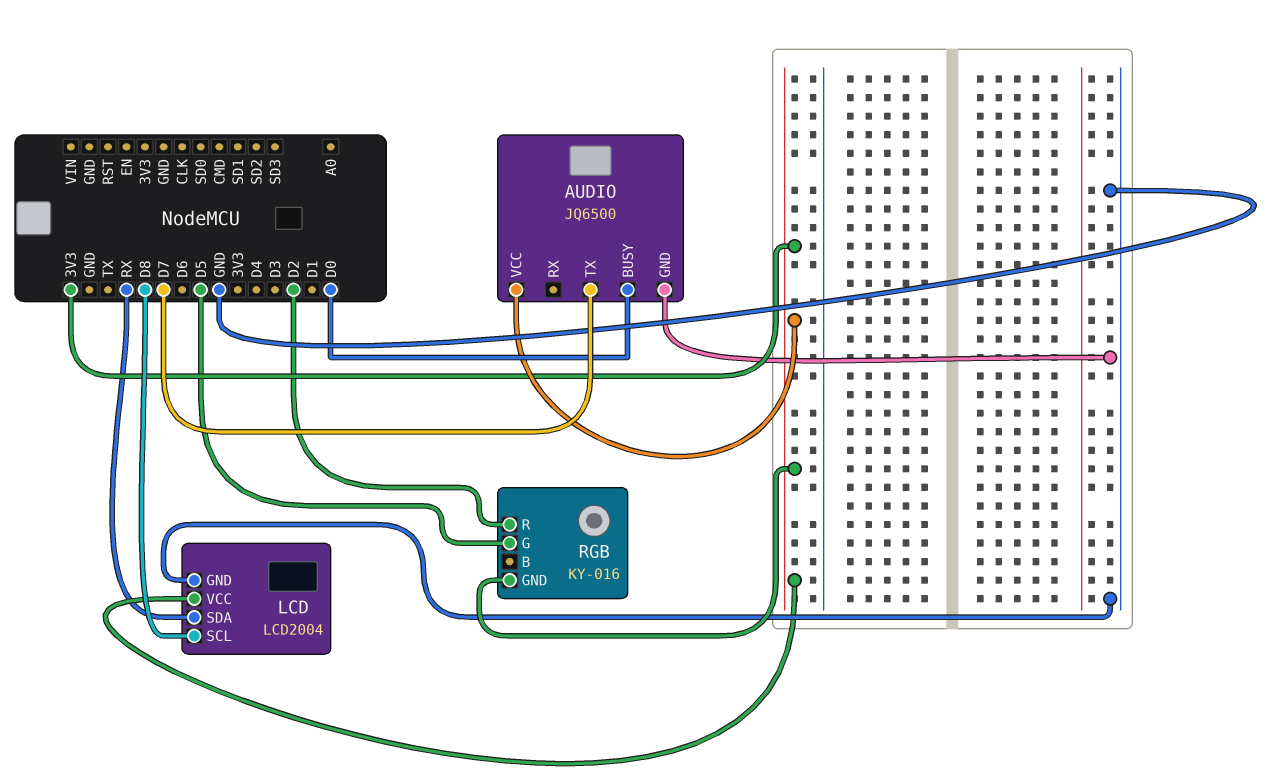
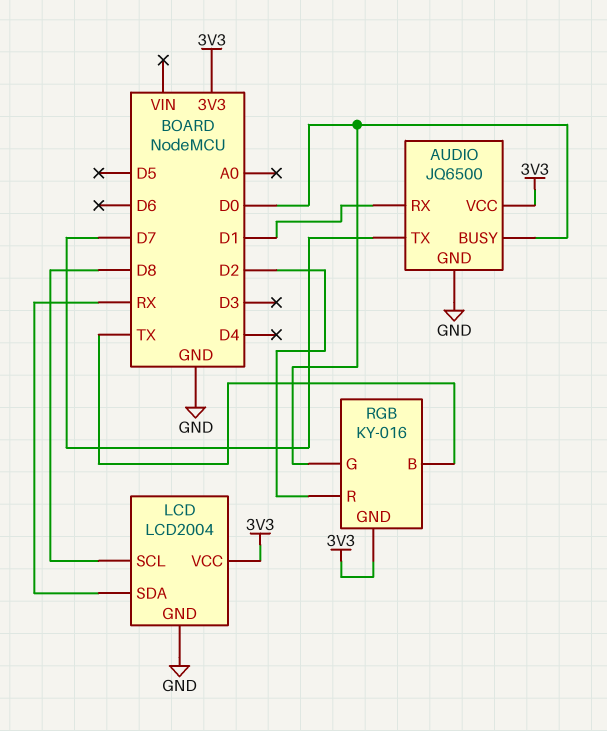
AUDIO pin RX: none -> D1
RGB pin B: none -> TX
RGB pin G: D5 -> D0

